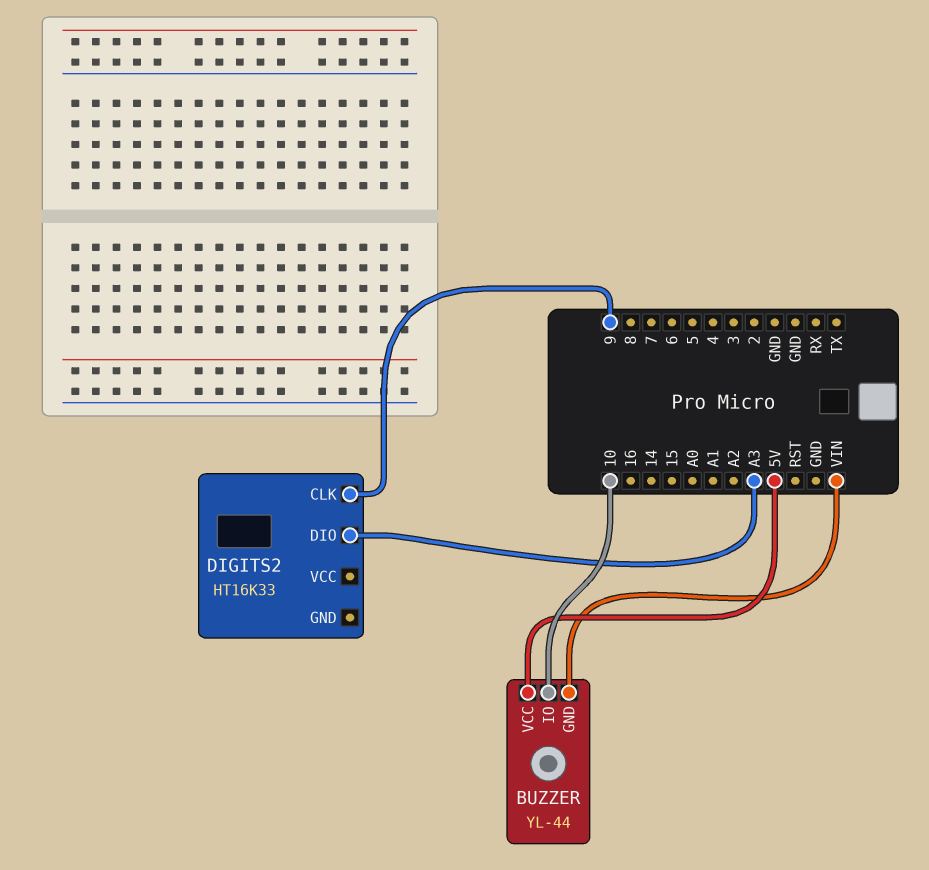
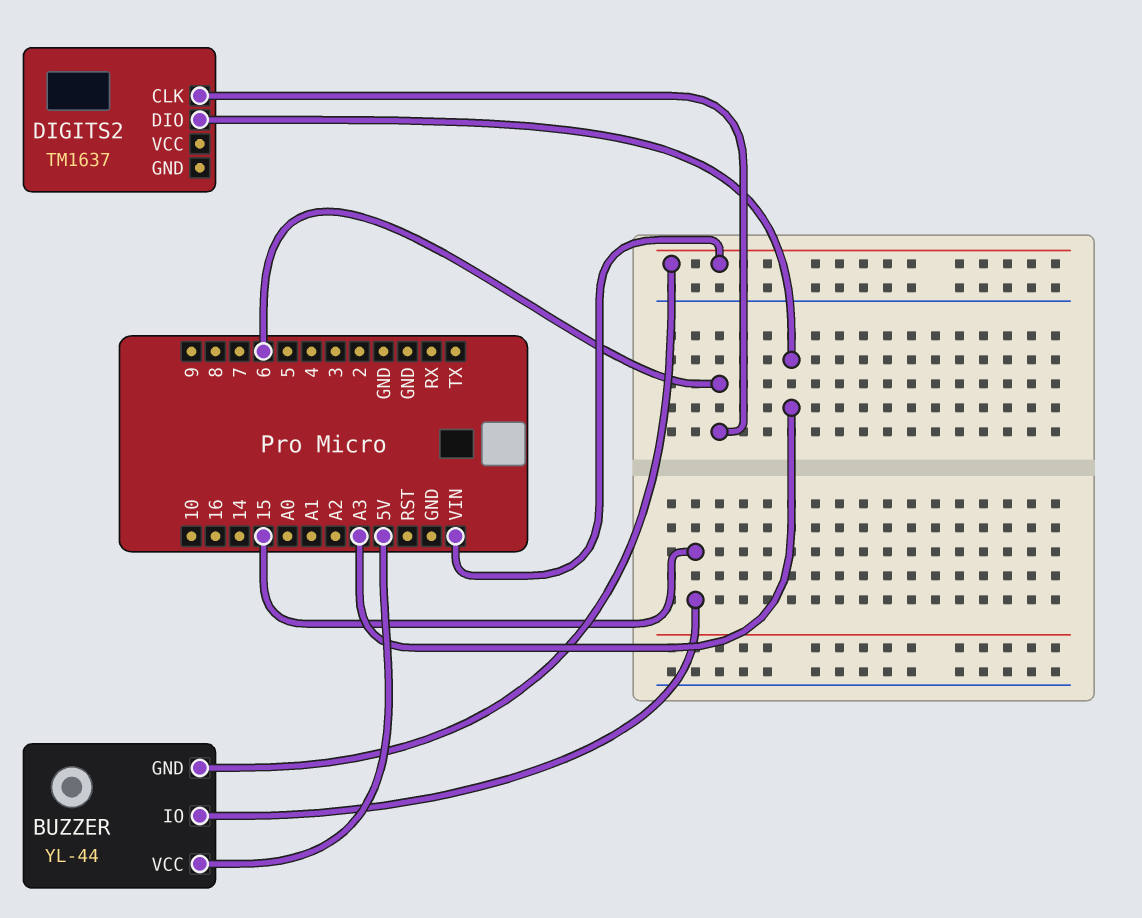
BUZZER pin IO: 10 -> 15
DIGITS2: HT16K33 -> TM1637
DIGITS2 pin CLK: 9 -> 6

